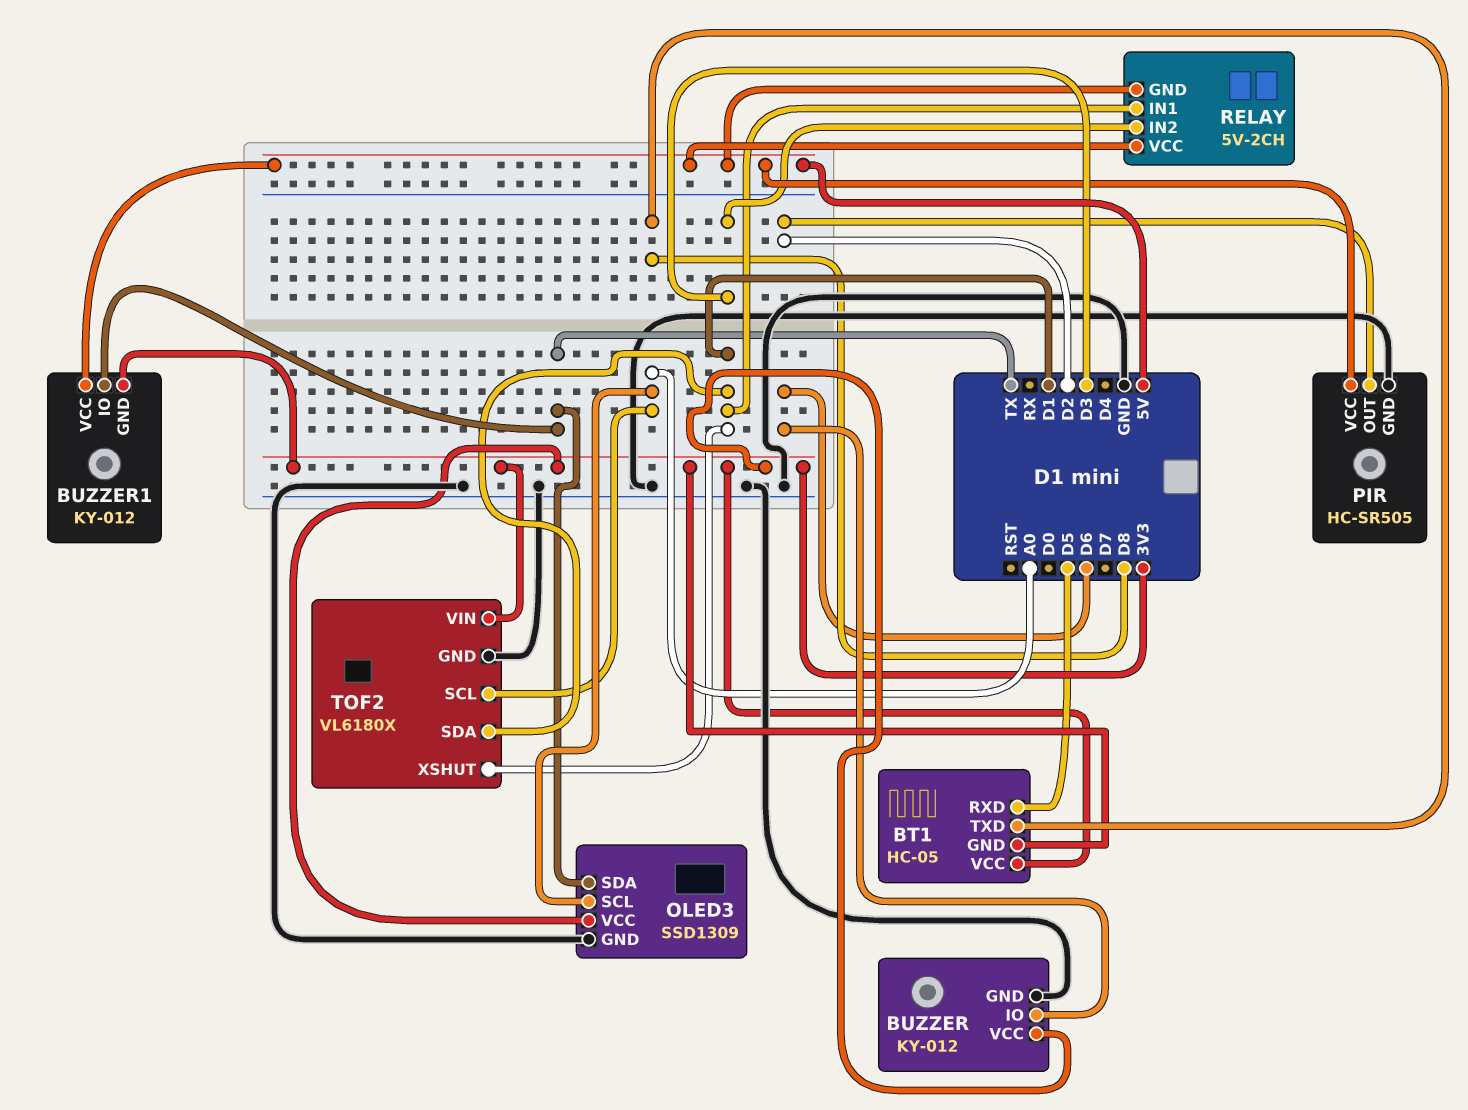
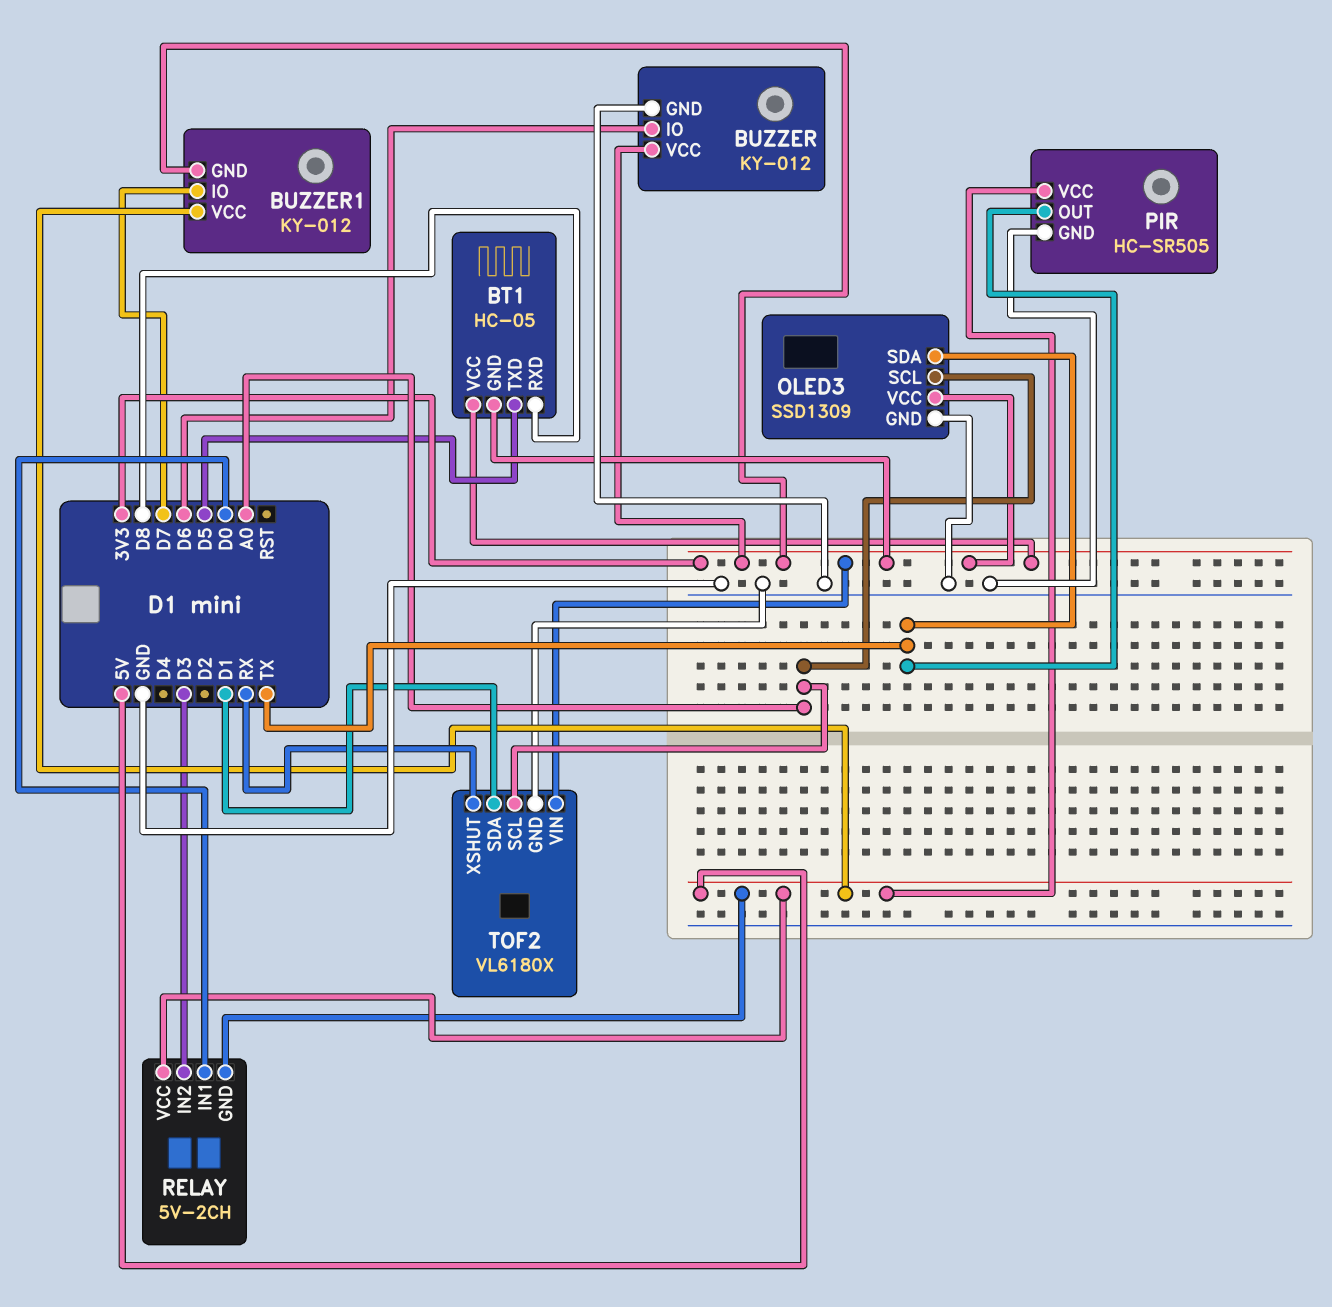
BT1 pin RXD: D5 -> D8
BT1 pin TXD: D8 -> D5
BUZZER1 pin IO: TX -> D7
PIR pin OUT: D2 -> TX
RELAY pin IN1: D1 -> D0
TOF2 pin XSHUT: D1 -> RX

